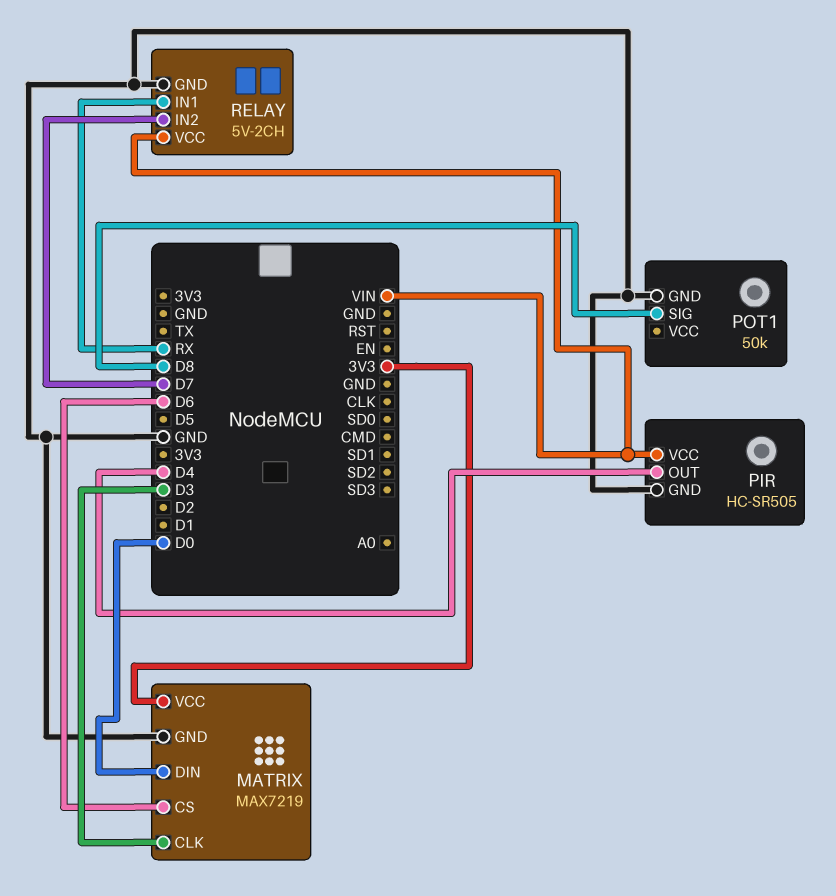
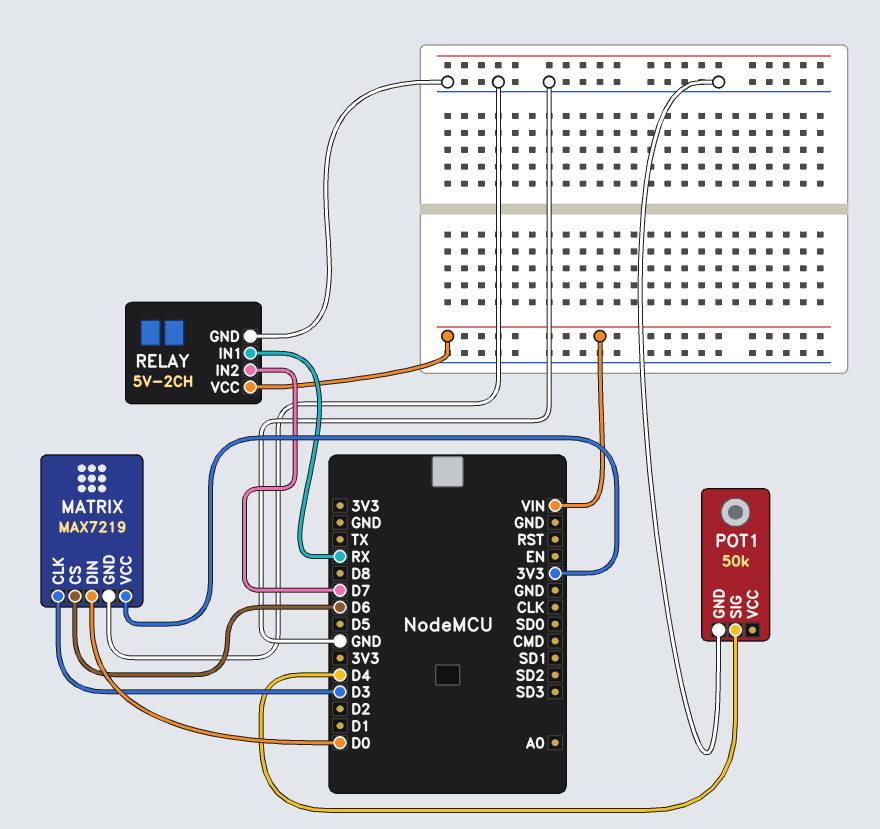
PIR: HC-SR505 -> none
PIR pin GND: GND -> none
PIR pin OUT: D4 -> none
PIR pin VCC: VIN -> none
POT1 pin SIG: D8 -> D4

